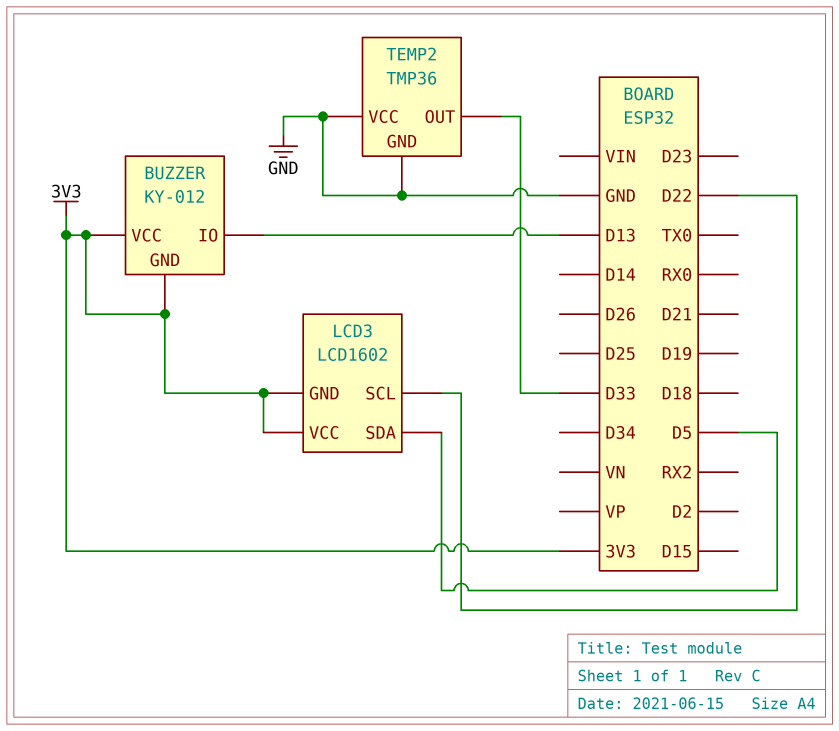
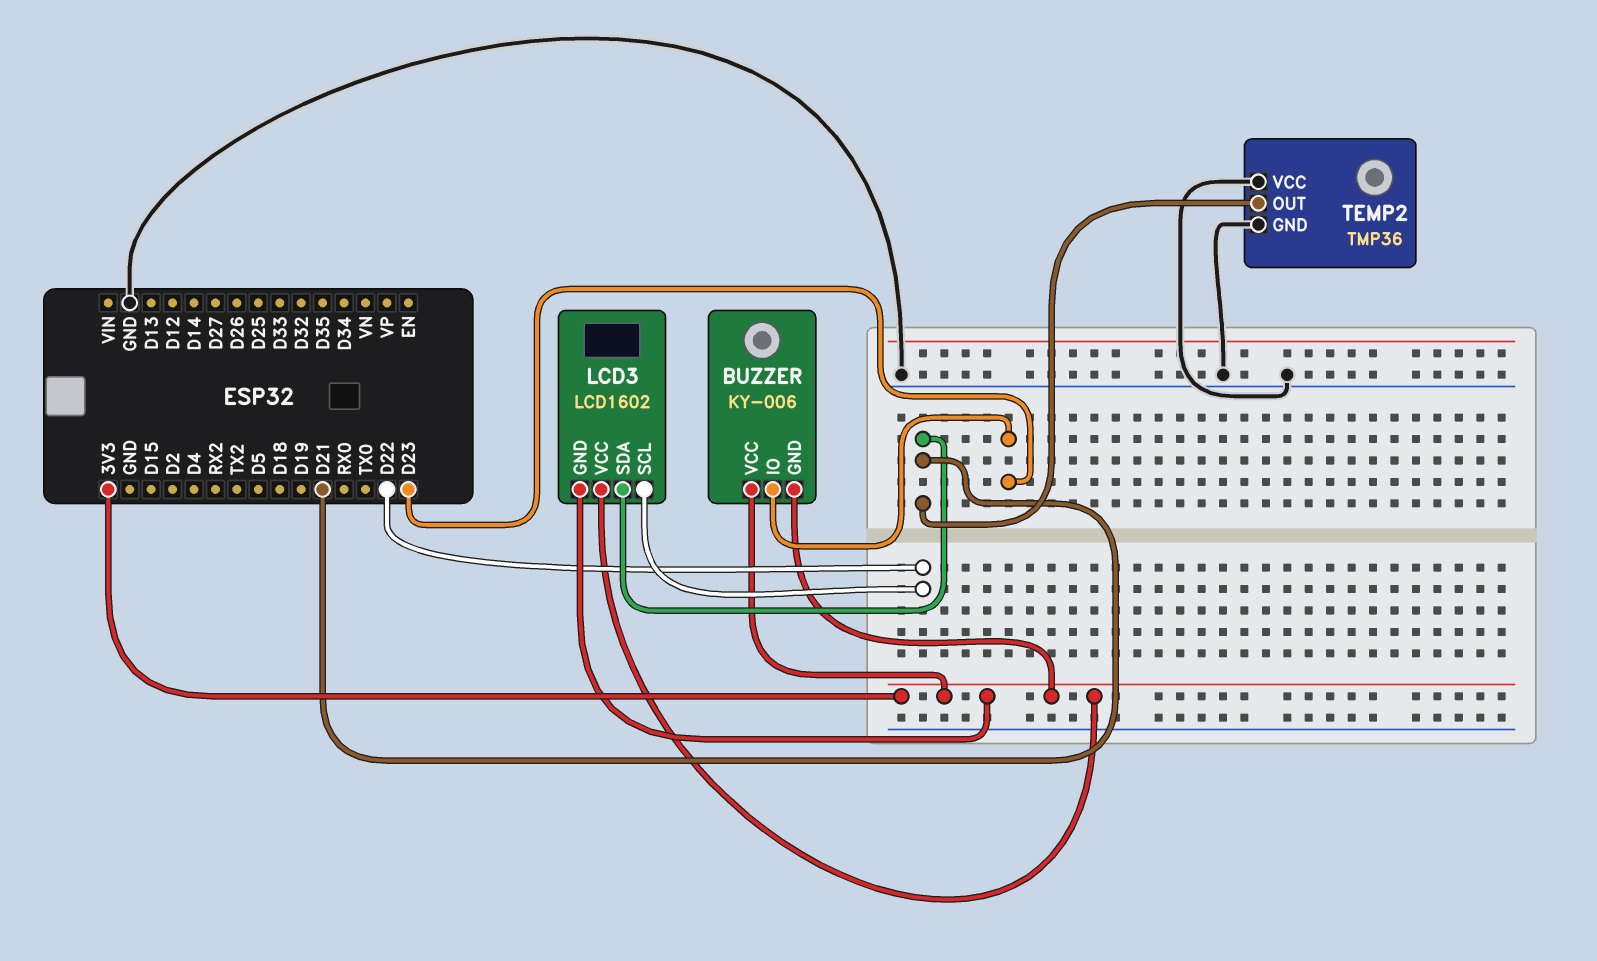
BUZZER: KY-012 -> KY-006
BUZZER pin IO: D13 -> D23
LCD3 pin SDA: D5 -> D21
TEMP2 pin OUT: D33 -> D21

